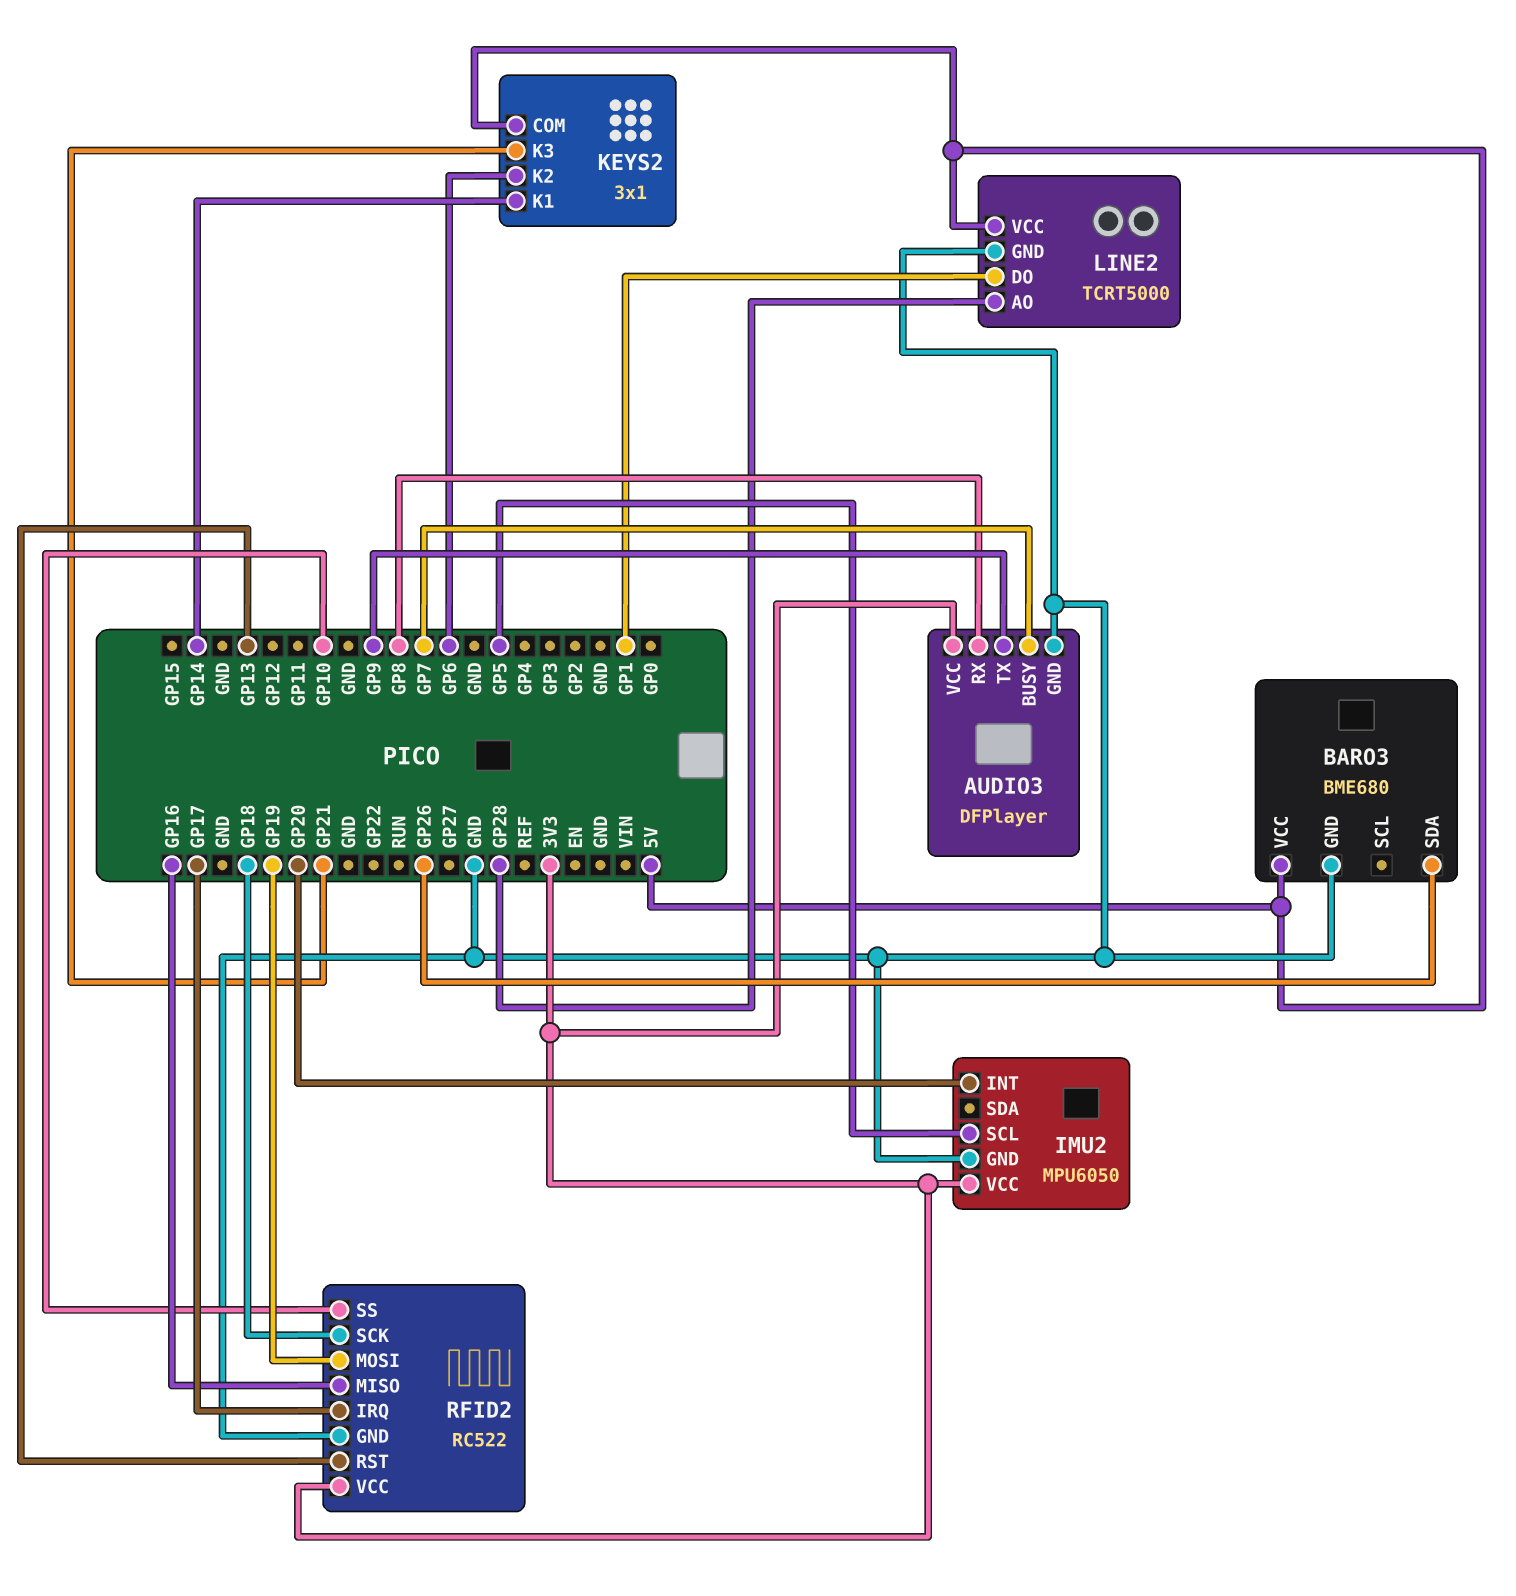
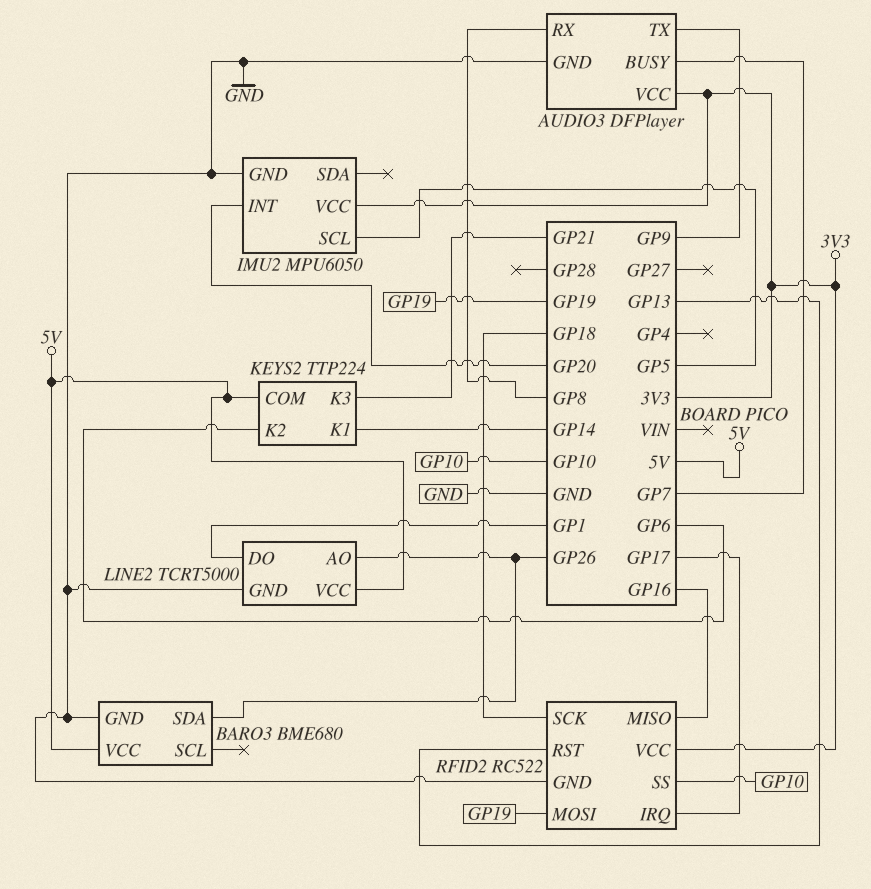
KEYS2: 3x1 -> TTP224
LINE2 pin AO: GP28 -> GP26

